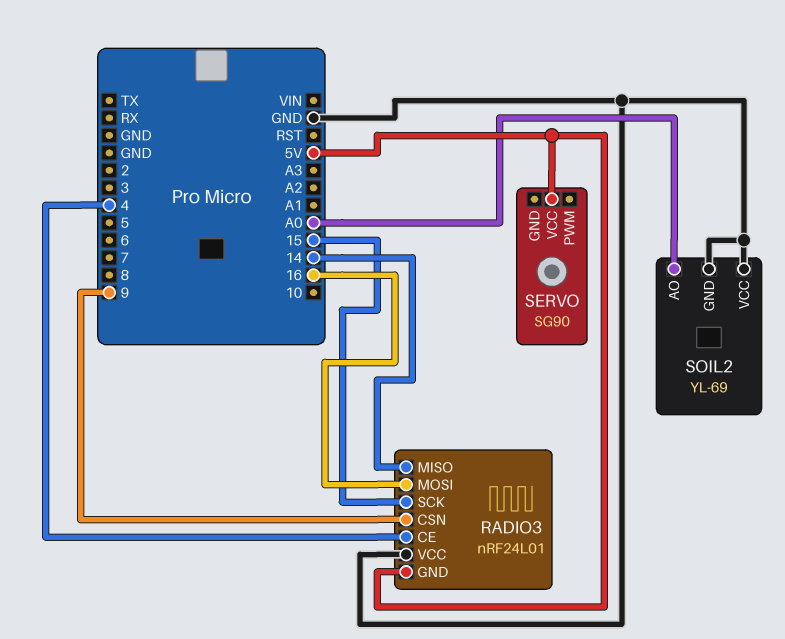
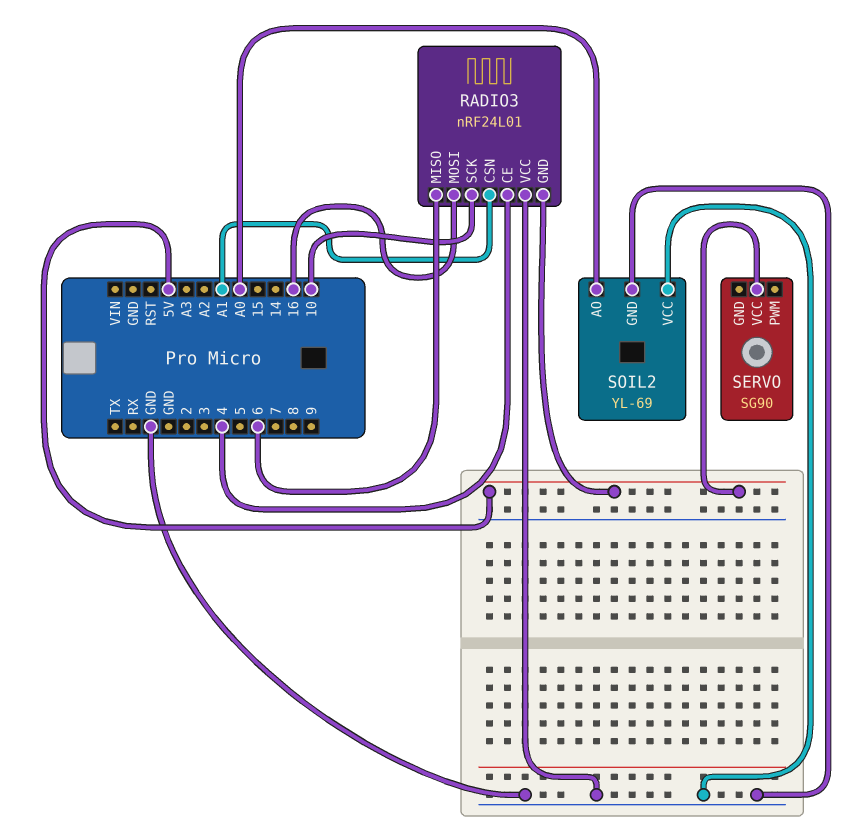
RADIO3 pin CSN: 9 -> A1
RADIO3 pin MISO: 14 -> 6
RADIO3 pin SCK: 15 -> 10

